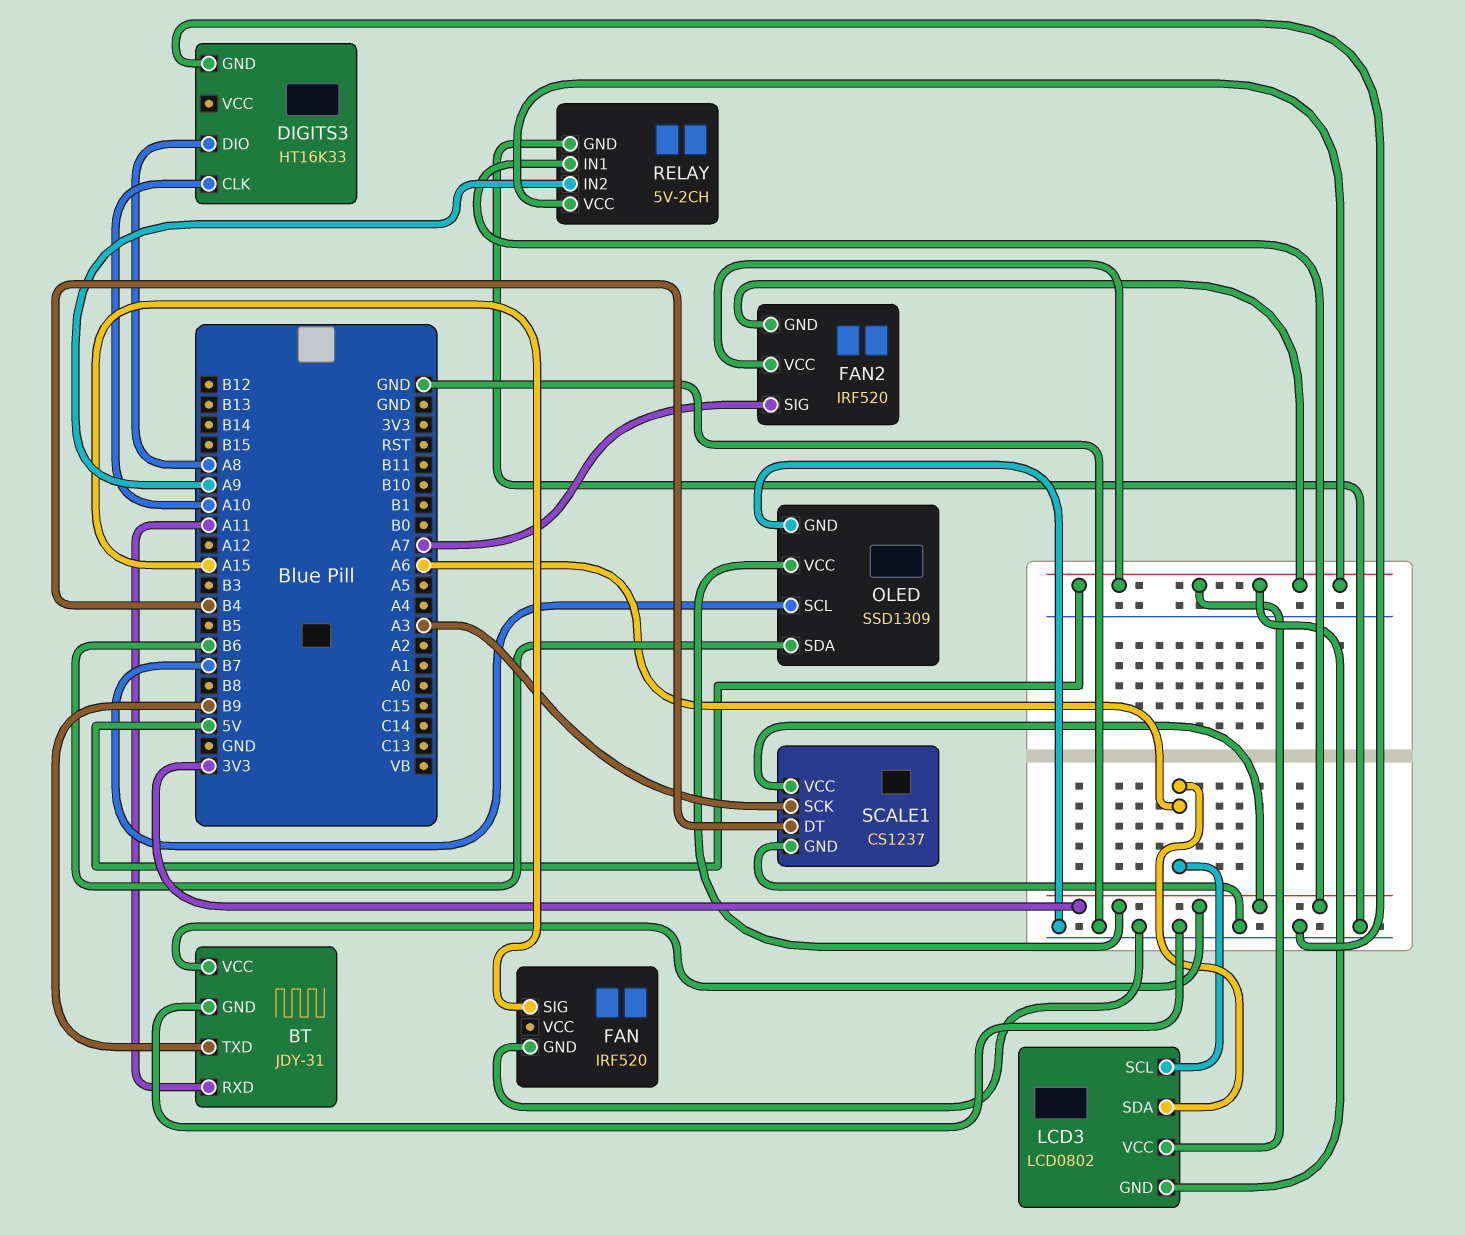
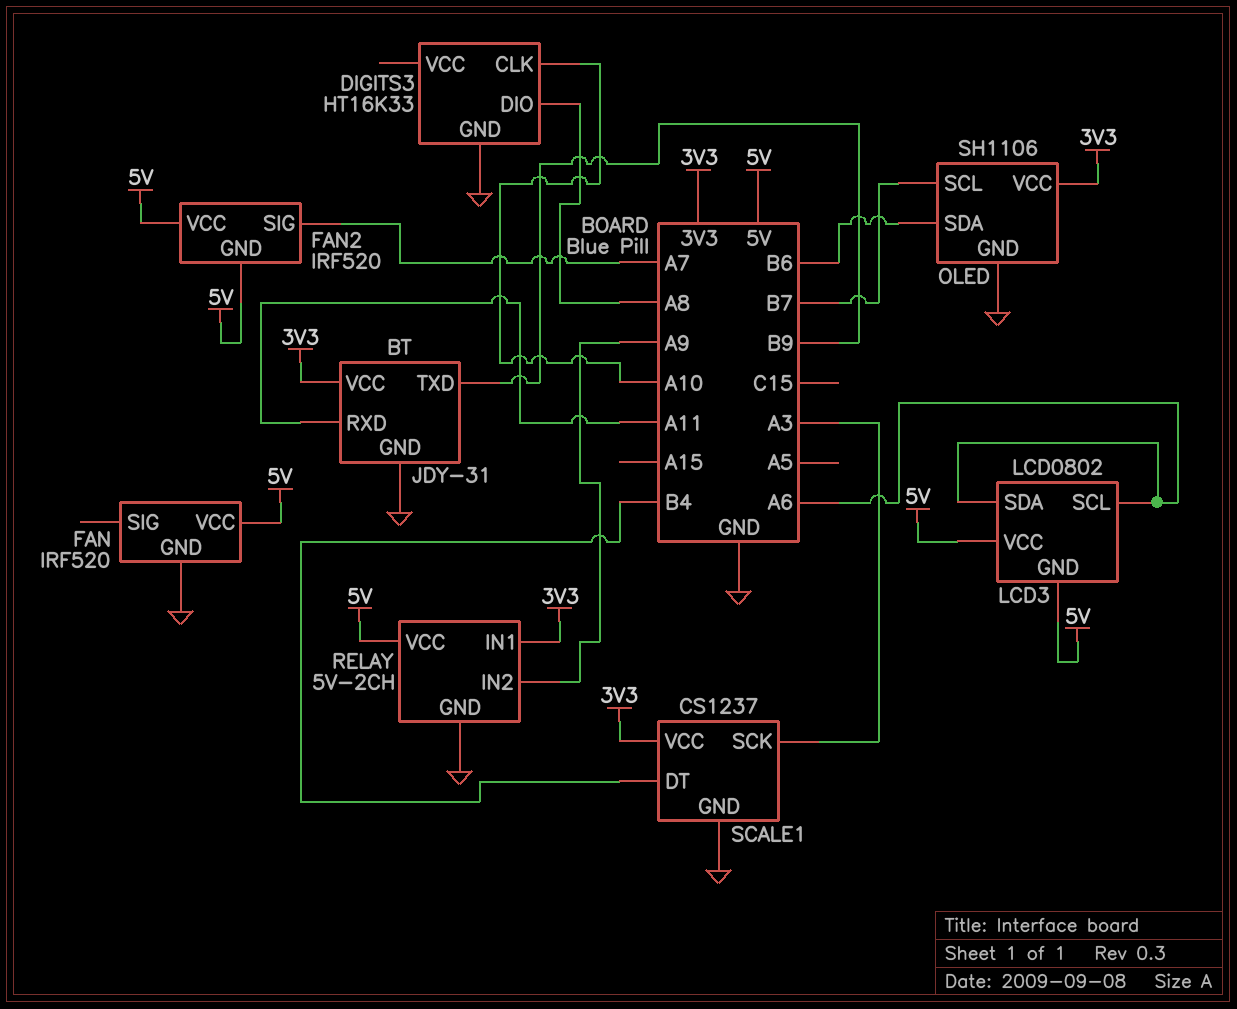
FAN pin SIG: A15 -> none
FAN pin VCC: none -> 5V
OLED: SSD1309 -> SH1106

